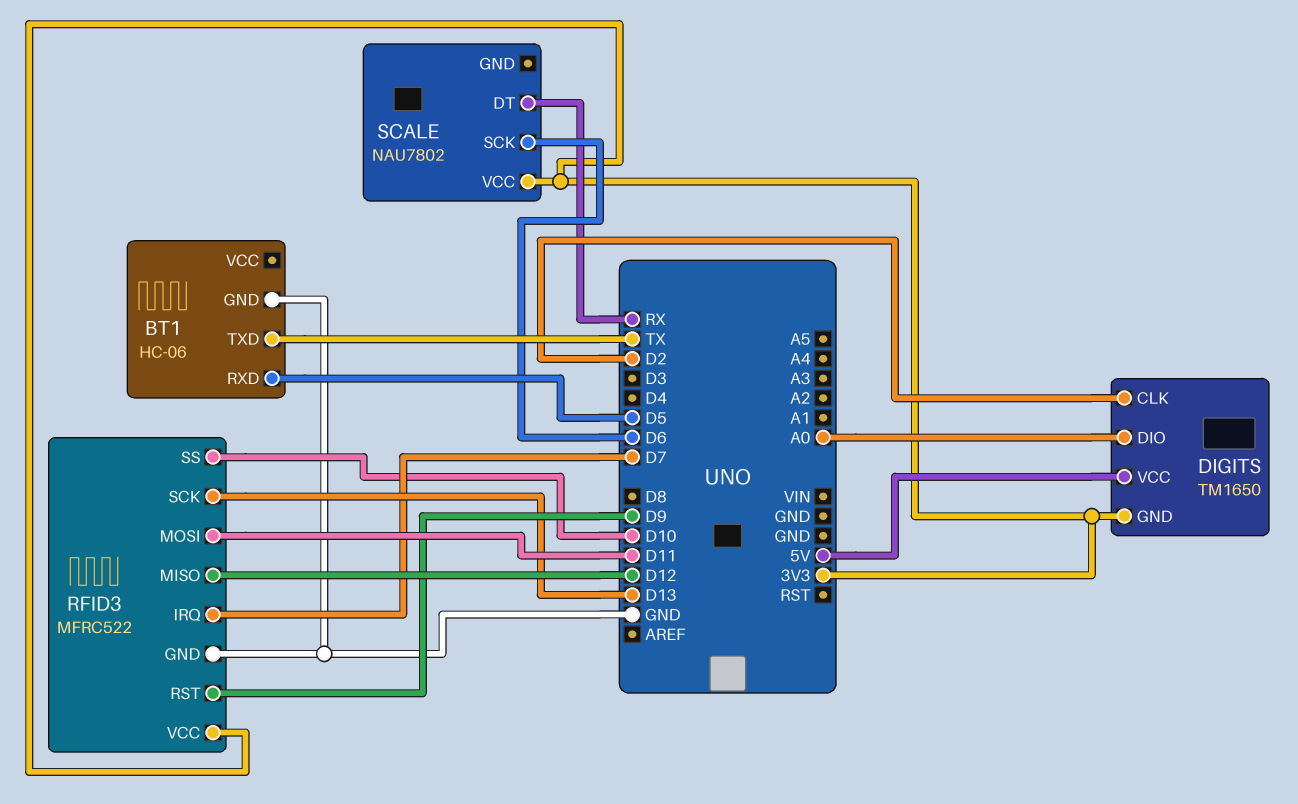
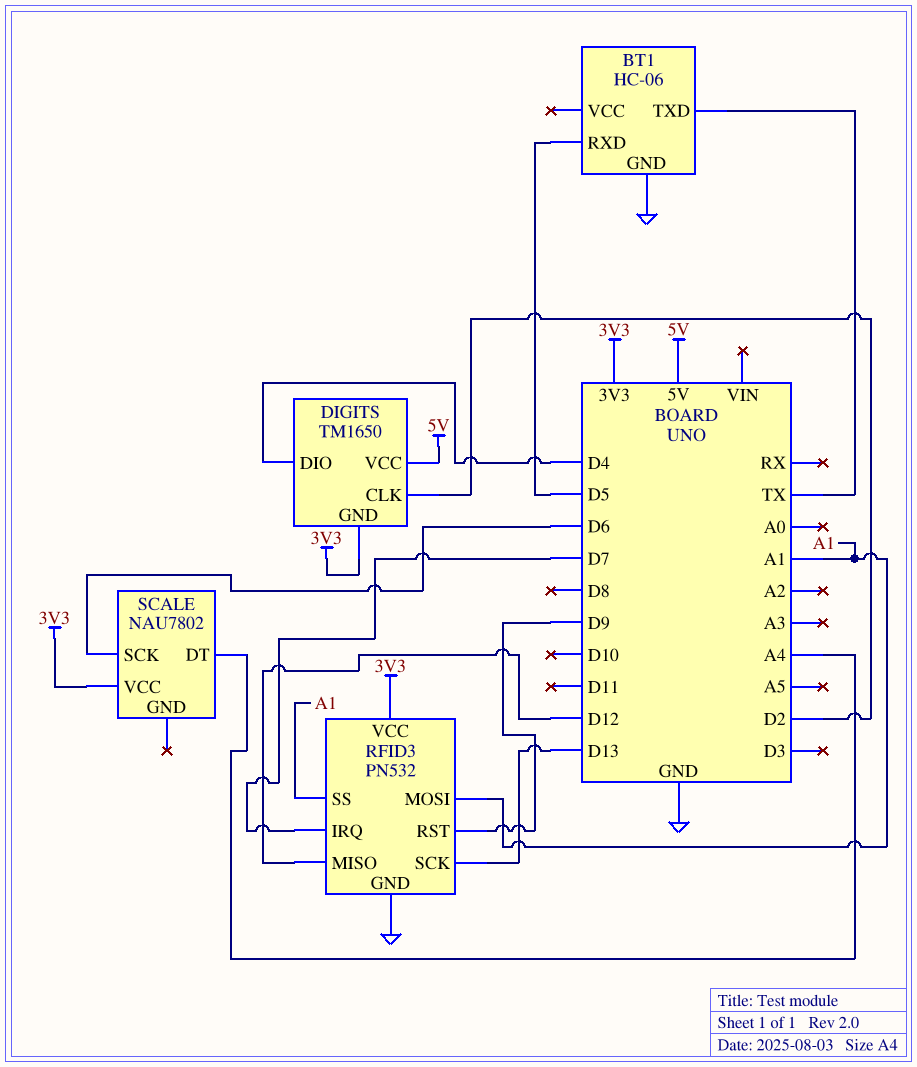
DIGITS pin DIO: A0 -> D4
RFID3: MFRC522 -> PN532
RFID3 pin MOSI: D11 -> A1
RFID3 pin SS: D10 -> A1
SCALE pin DT: RX -> A4

